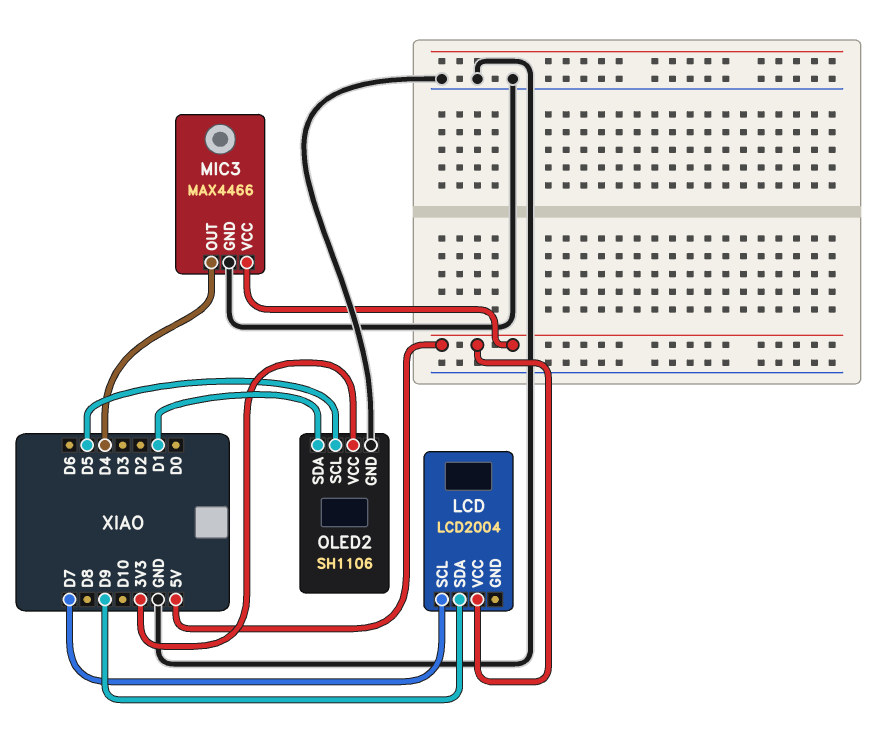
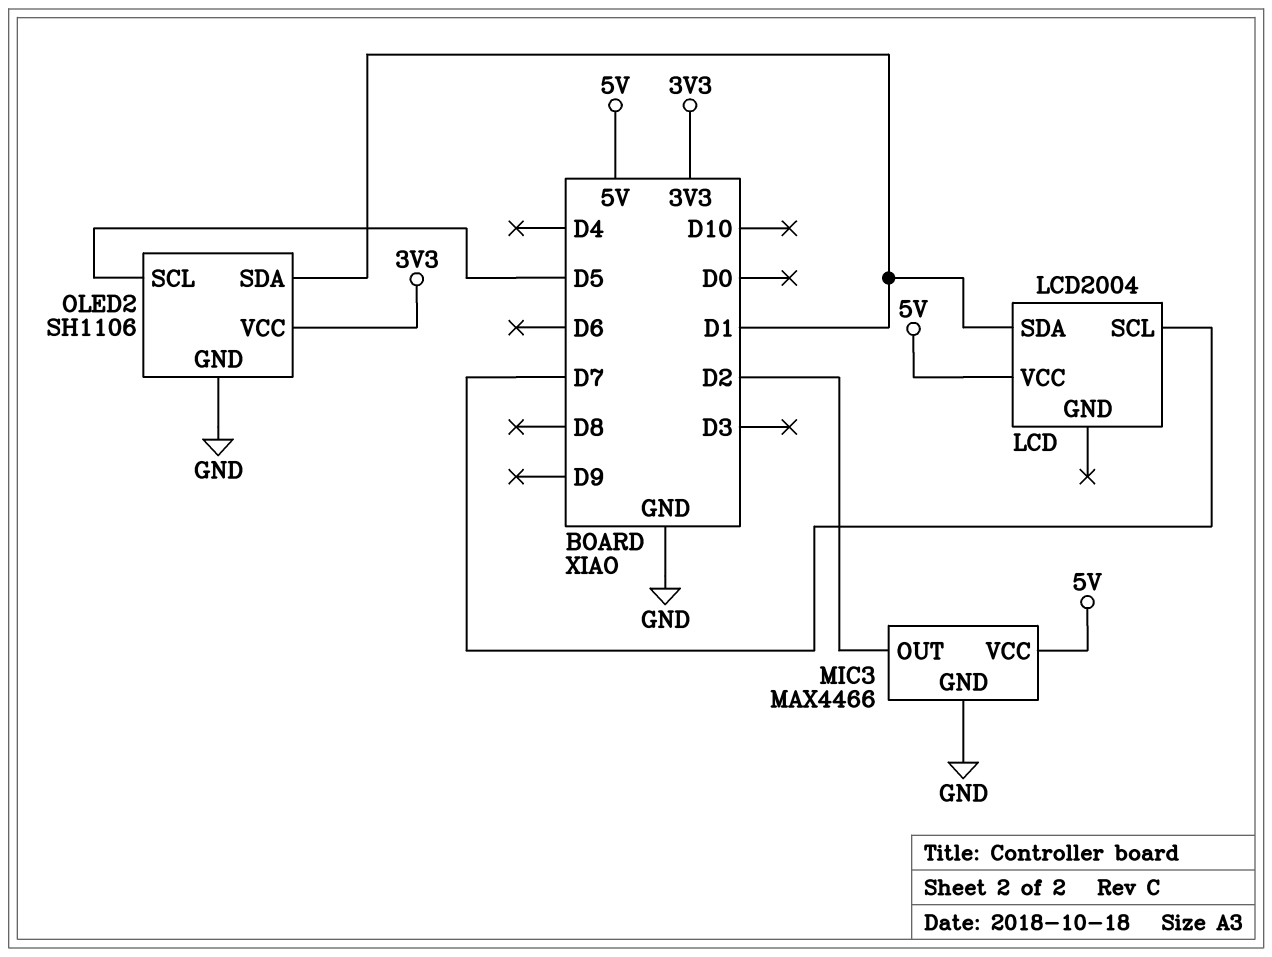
LCD pin SDA: D9 -> D1
MIC3 pin OUT: D4 -> D2

